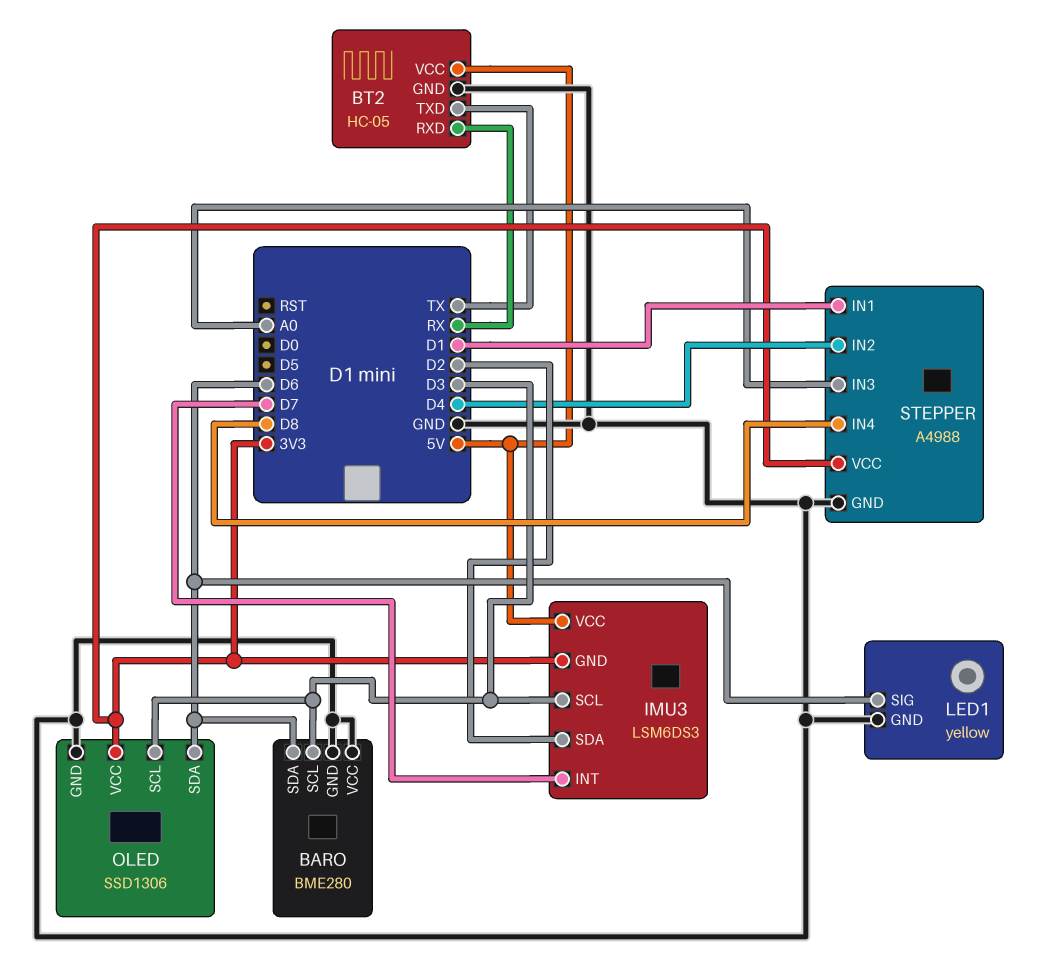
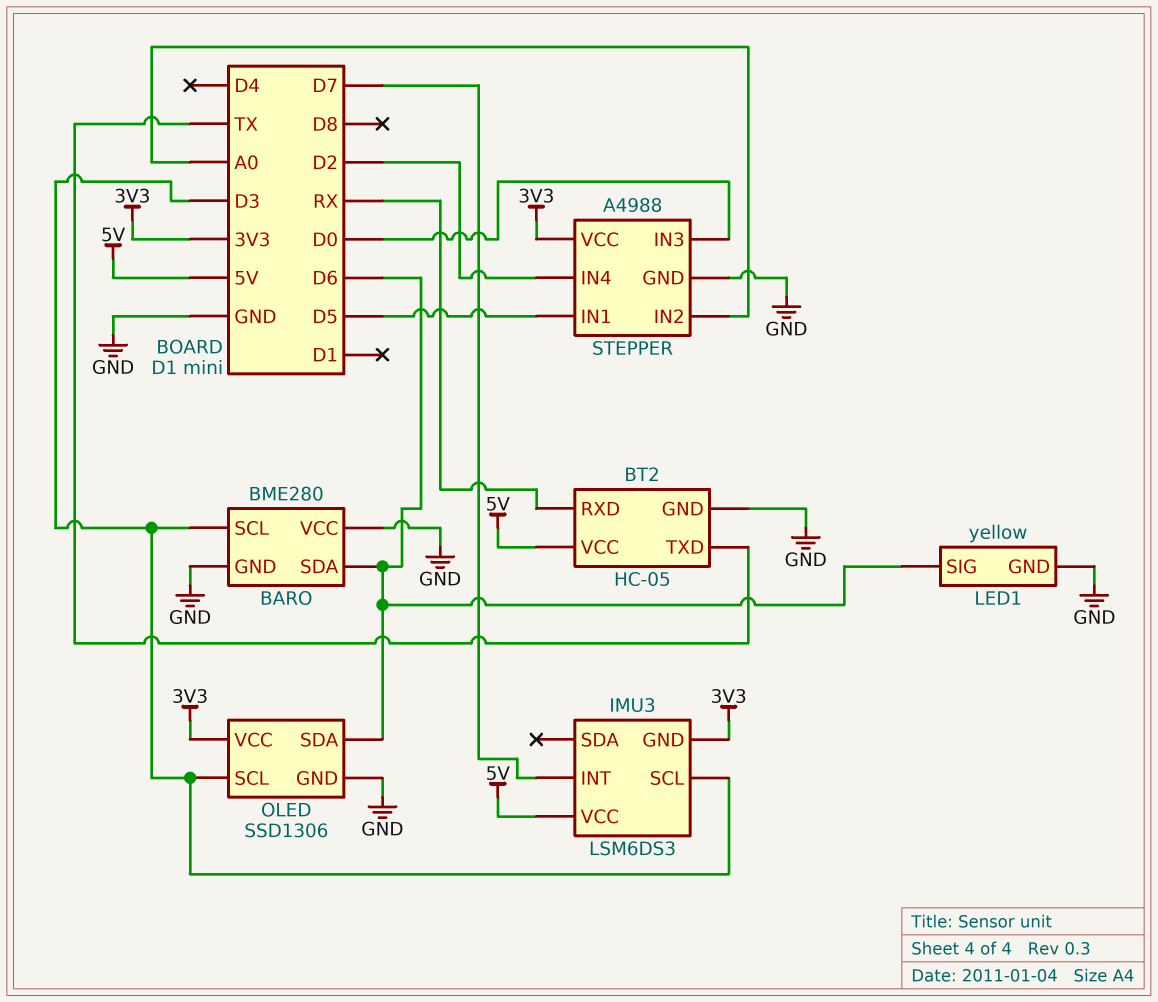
IMU3 pin SDA: D2 -> none
STEPPER pin IN1: D1 -> D5
STEPPER pin IN2: D4 -> A0
STEPPER pin IN3: A0 -> D0
STEPPER pin IN4: D8 -> D2

